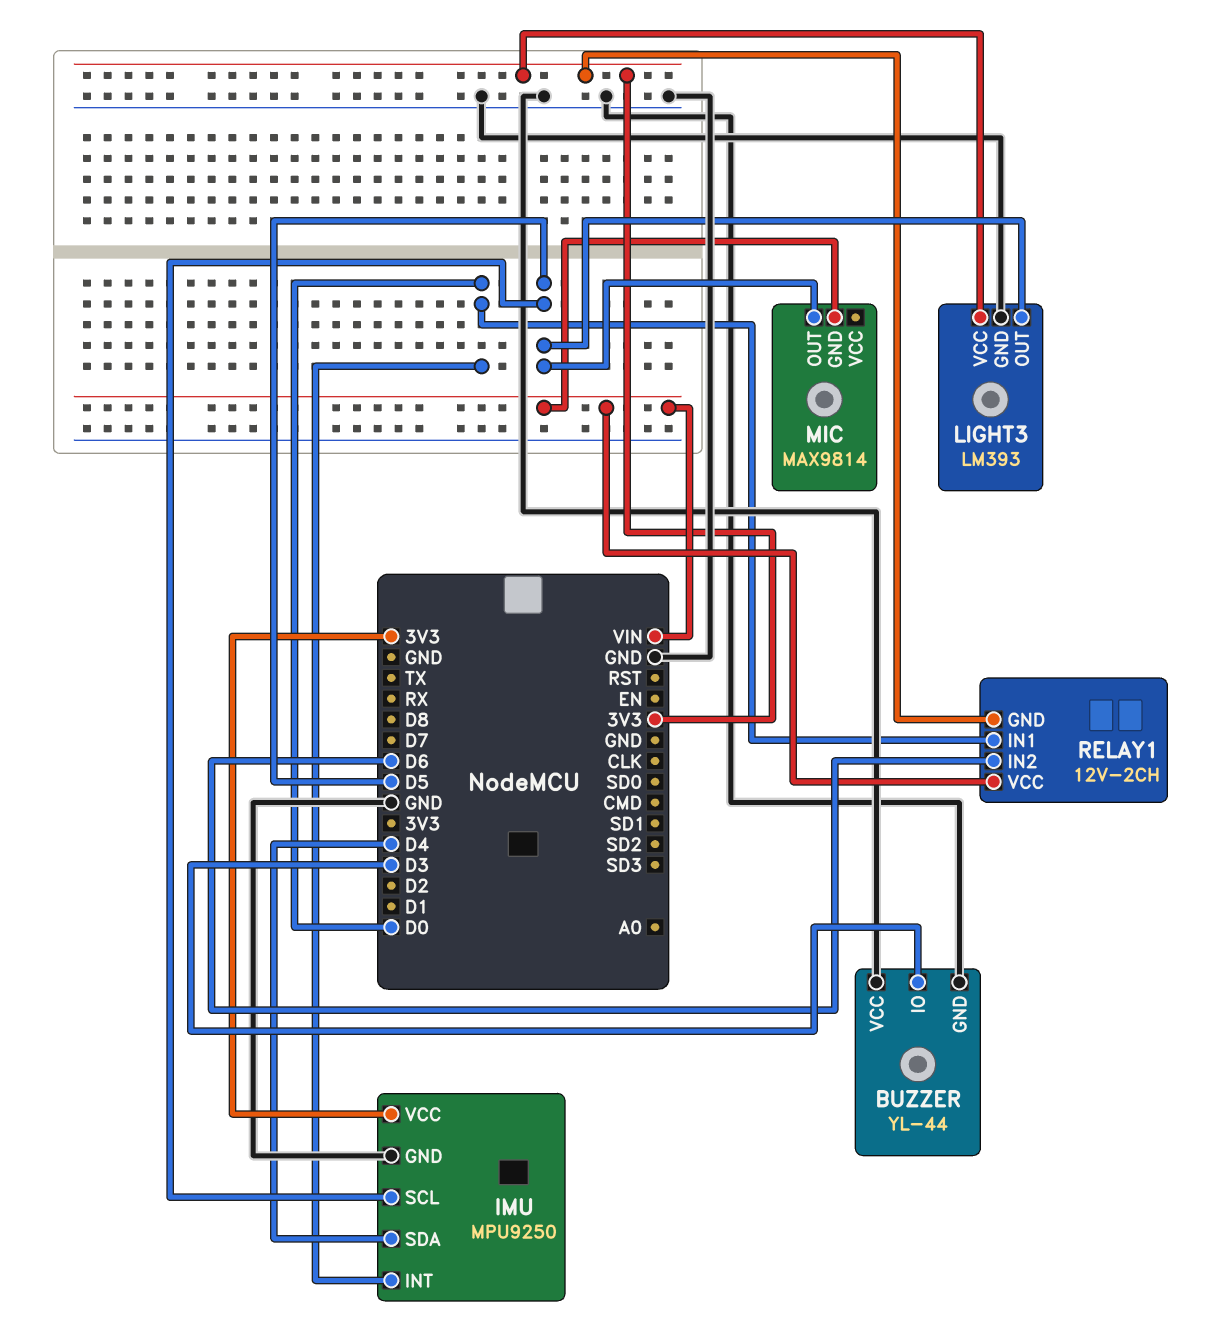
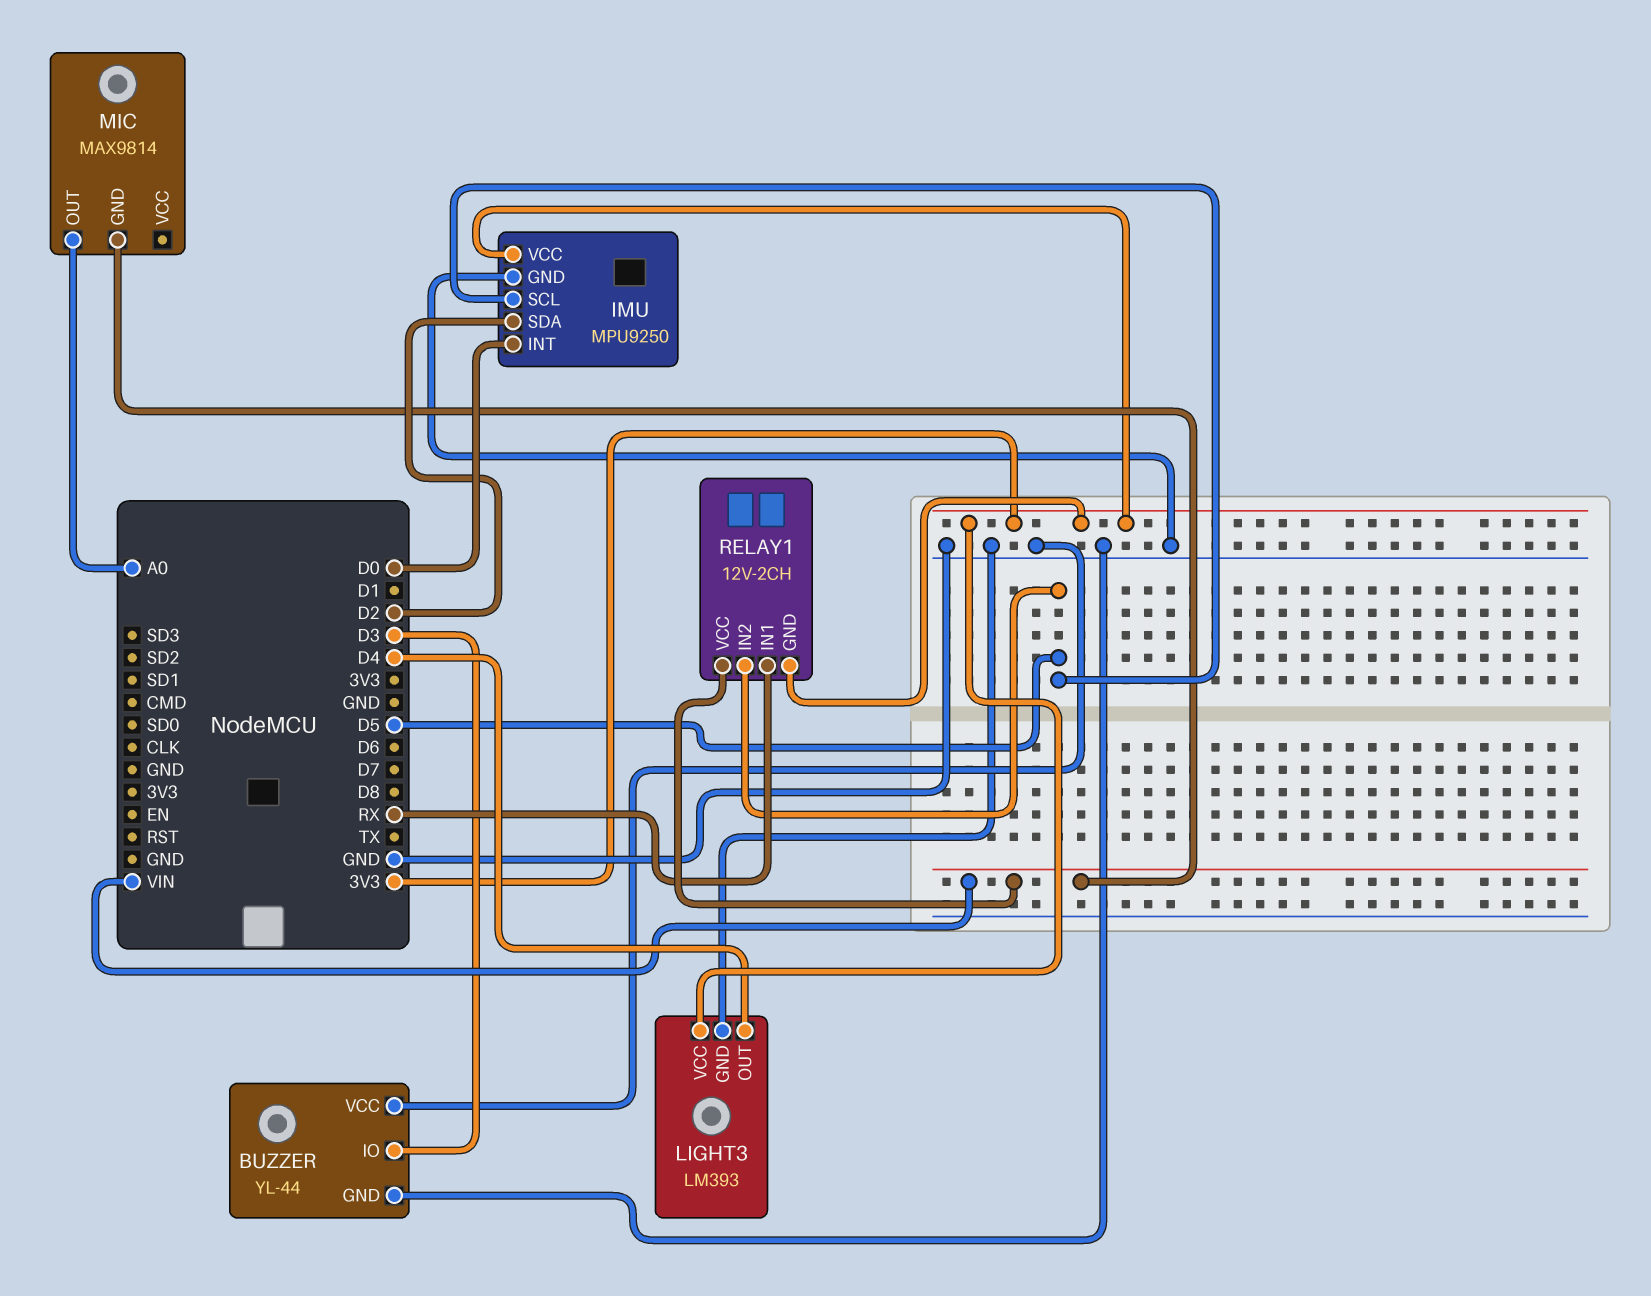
IMU pin SDA: D4 -> D2
LIGHT3 pin OUT: D5 -> D4
MIC pin OUT: D5 -> A0
RELAY1 pin IN1: D0 -> RX
RELAY1 pin IN2: D6 -> D5

